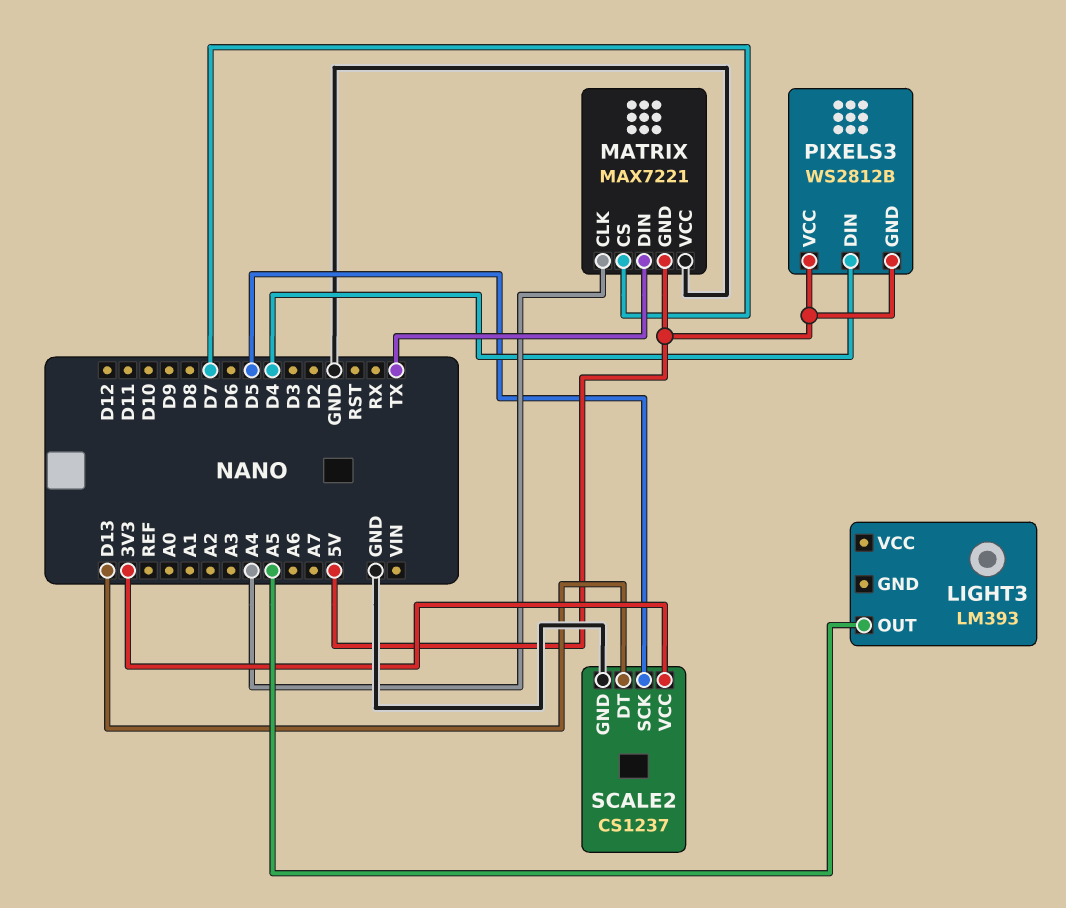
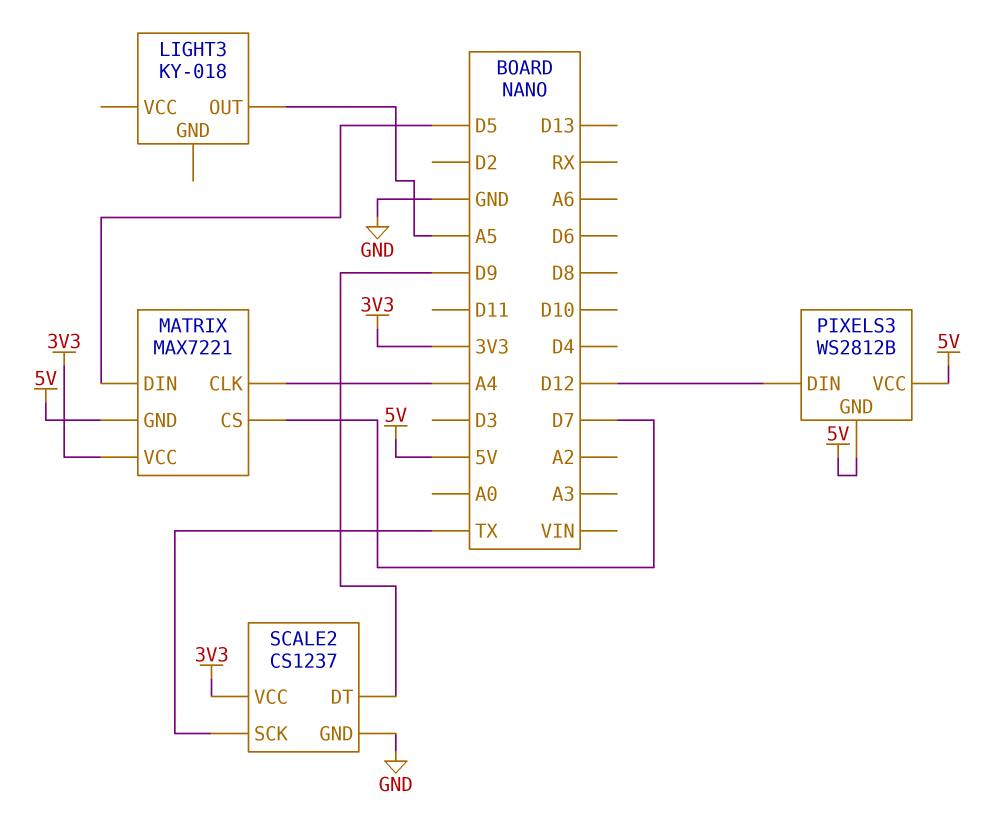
LIGHT3: LM393 -> KY-018
MATRIX pin DIN: TX -> D5
MATRIX pin VCC: GND -> 3V3
PIXELS3 pin DIN: D4 -> D12
SCALE2 pin DT: D13 -> D9
SCALE2 pin SCK: D5 -> TX

